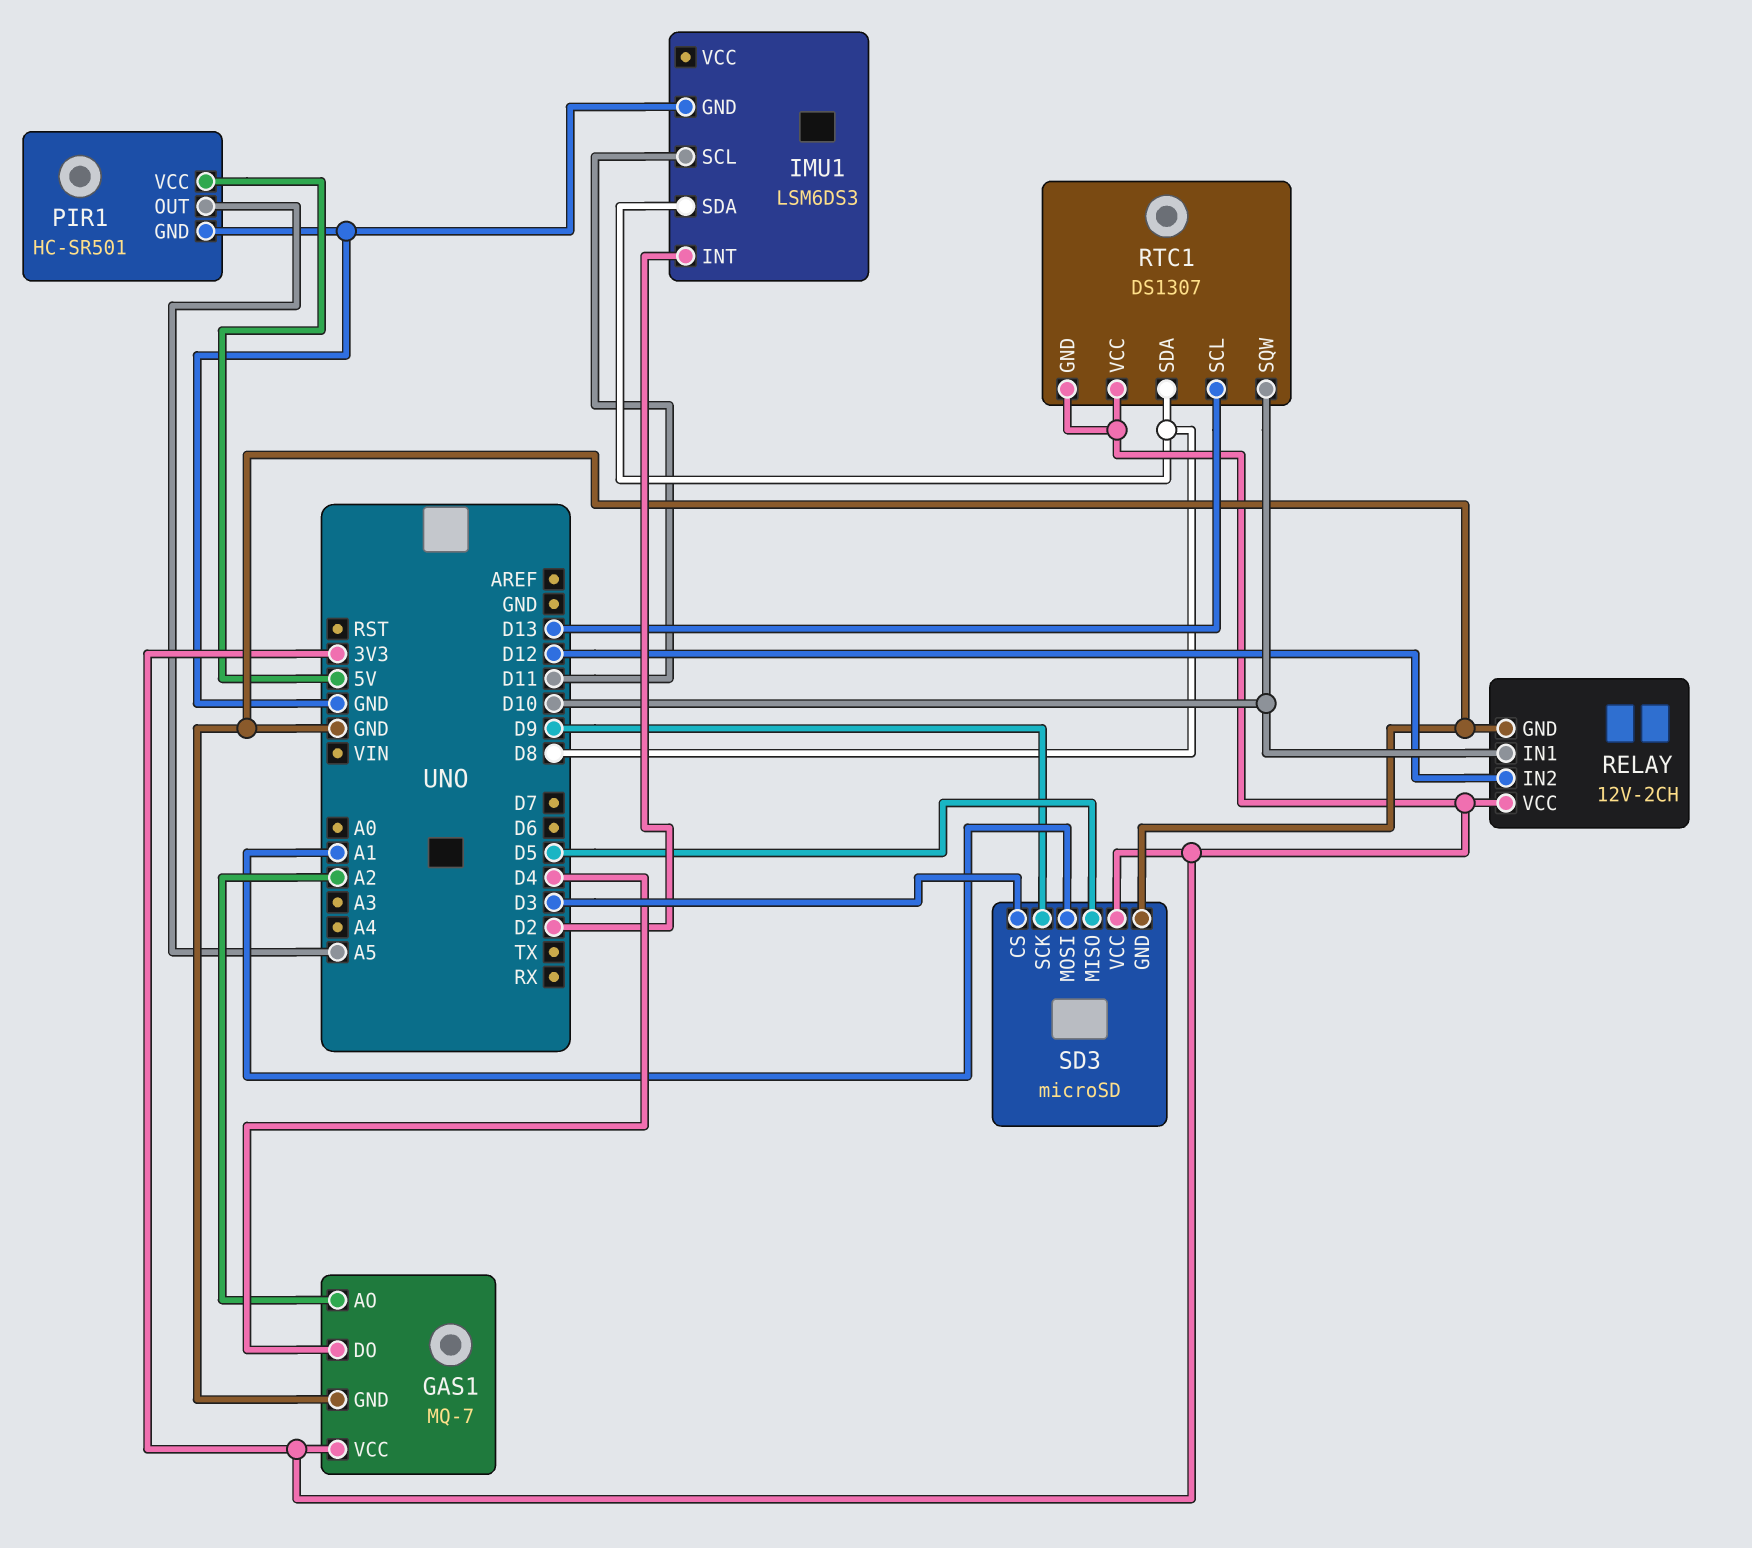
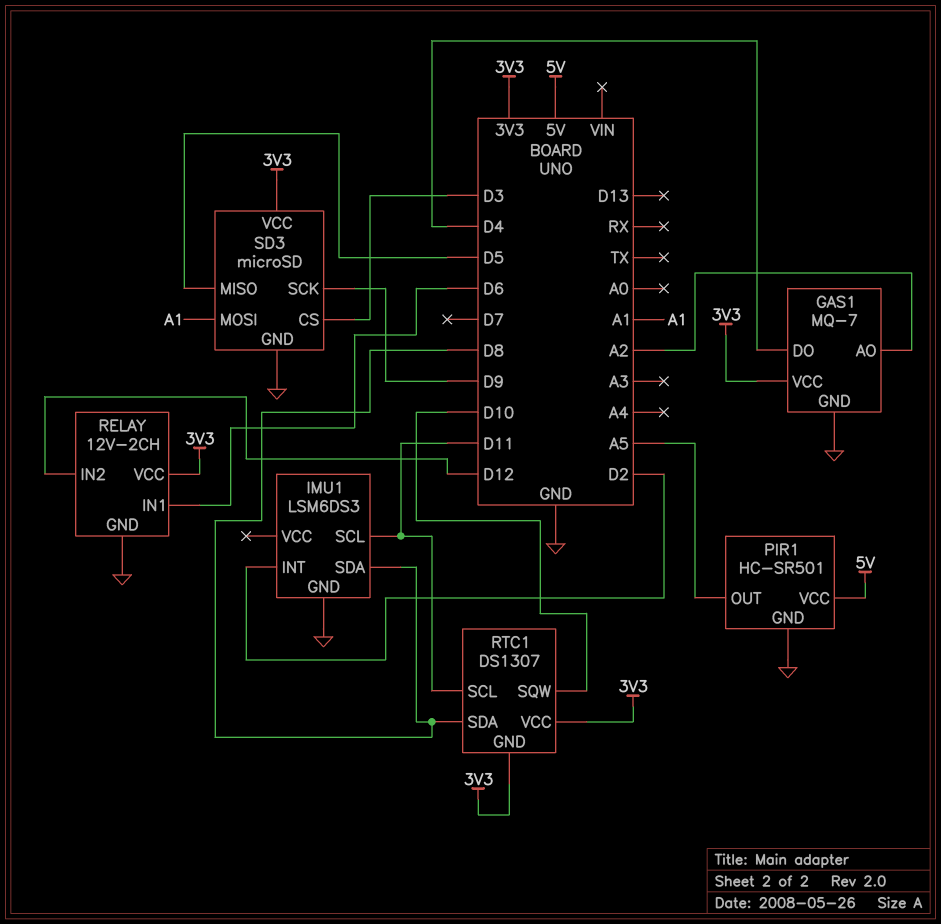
RELAY pin IN1: D10 -> D6
RTC1 pin SCL: D13 -> D11

